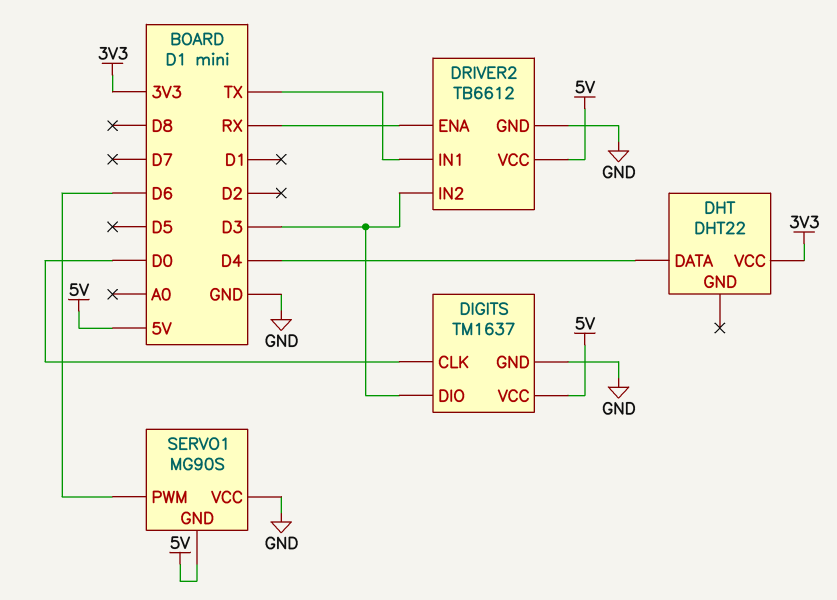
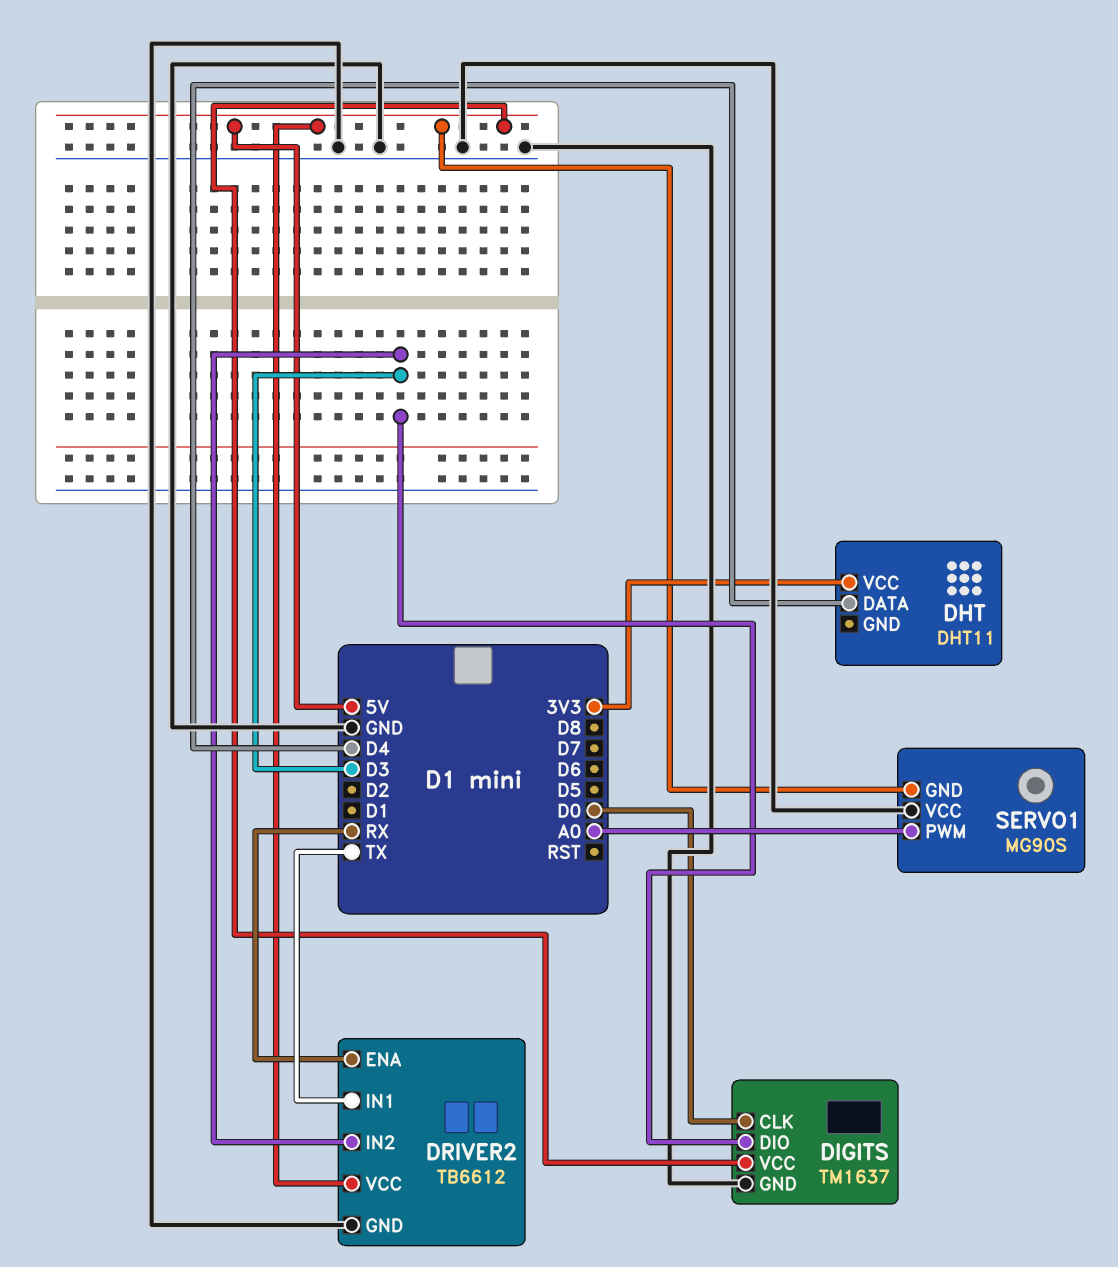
DHT: DHT22 -> DHT11
SERVO1 pin PWM: D6 -> A0

